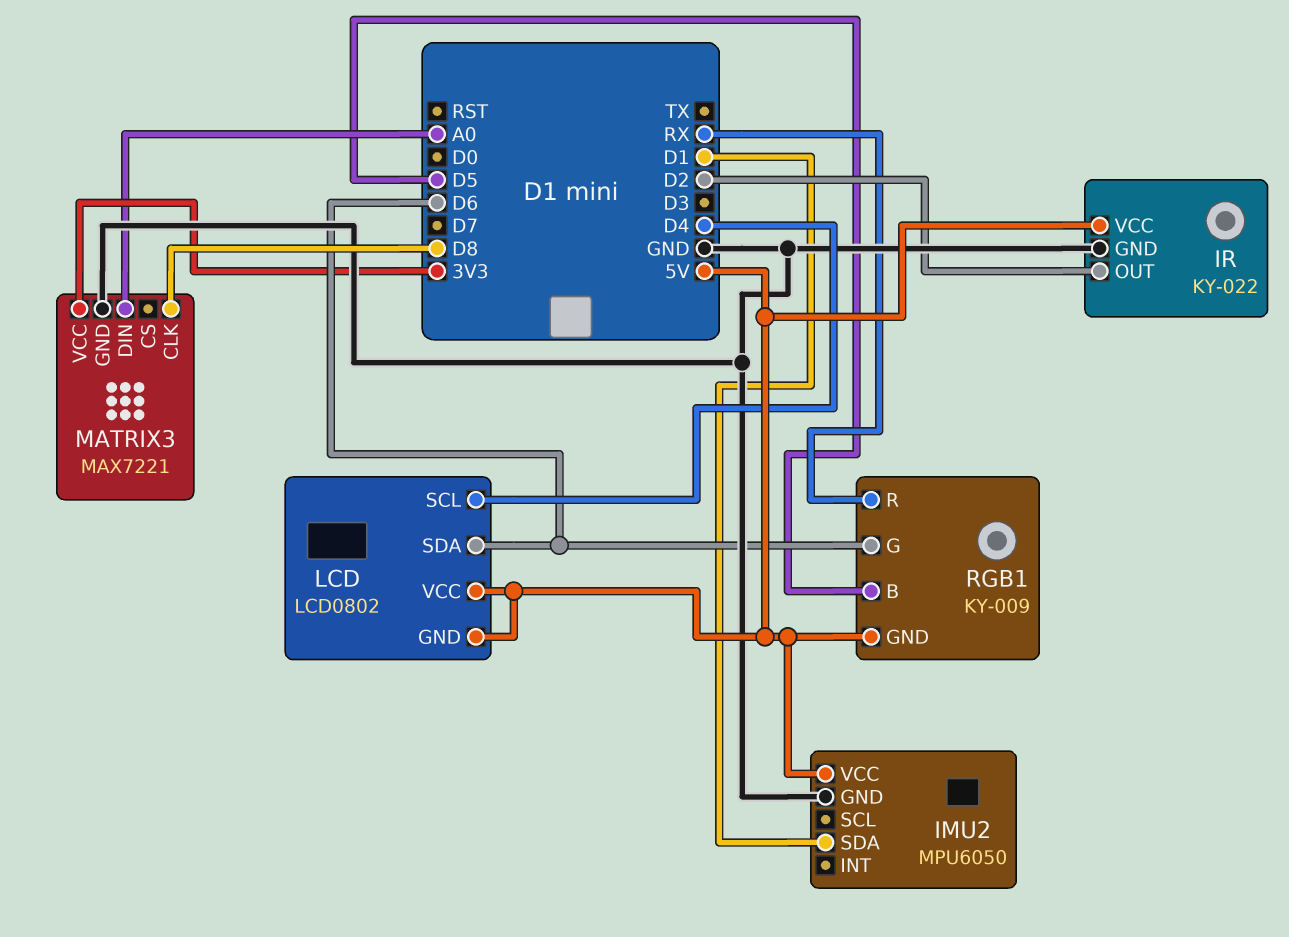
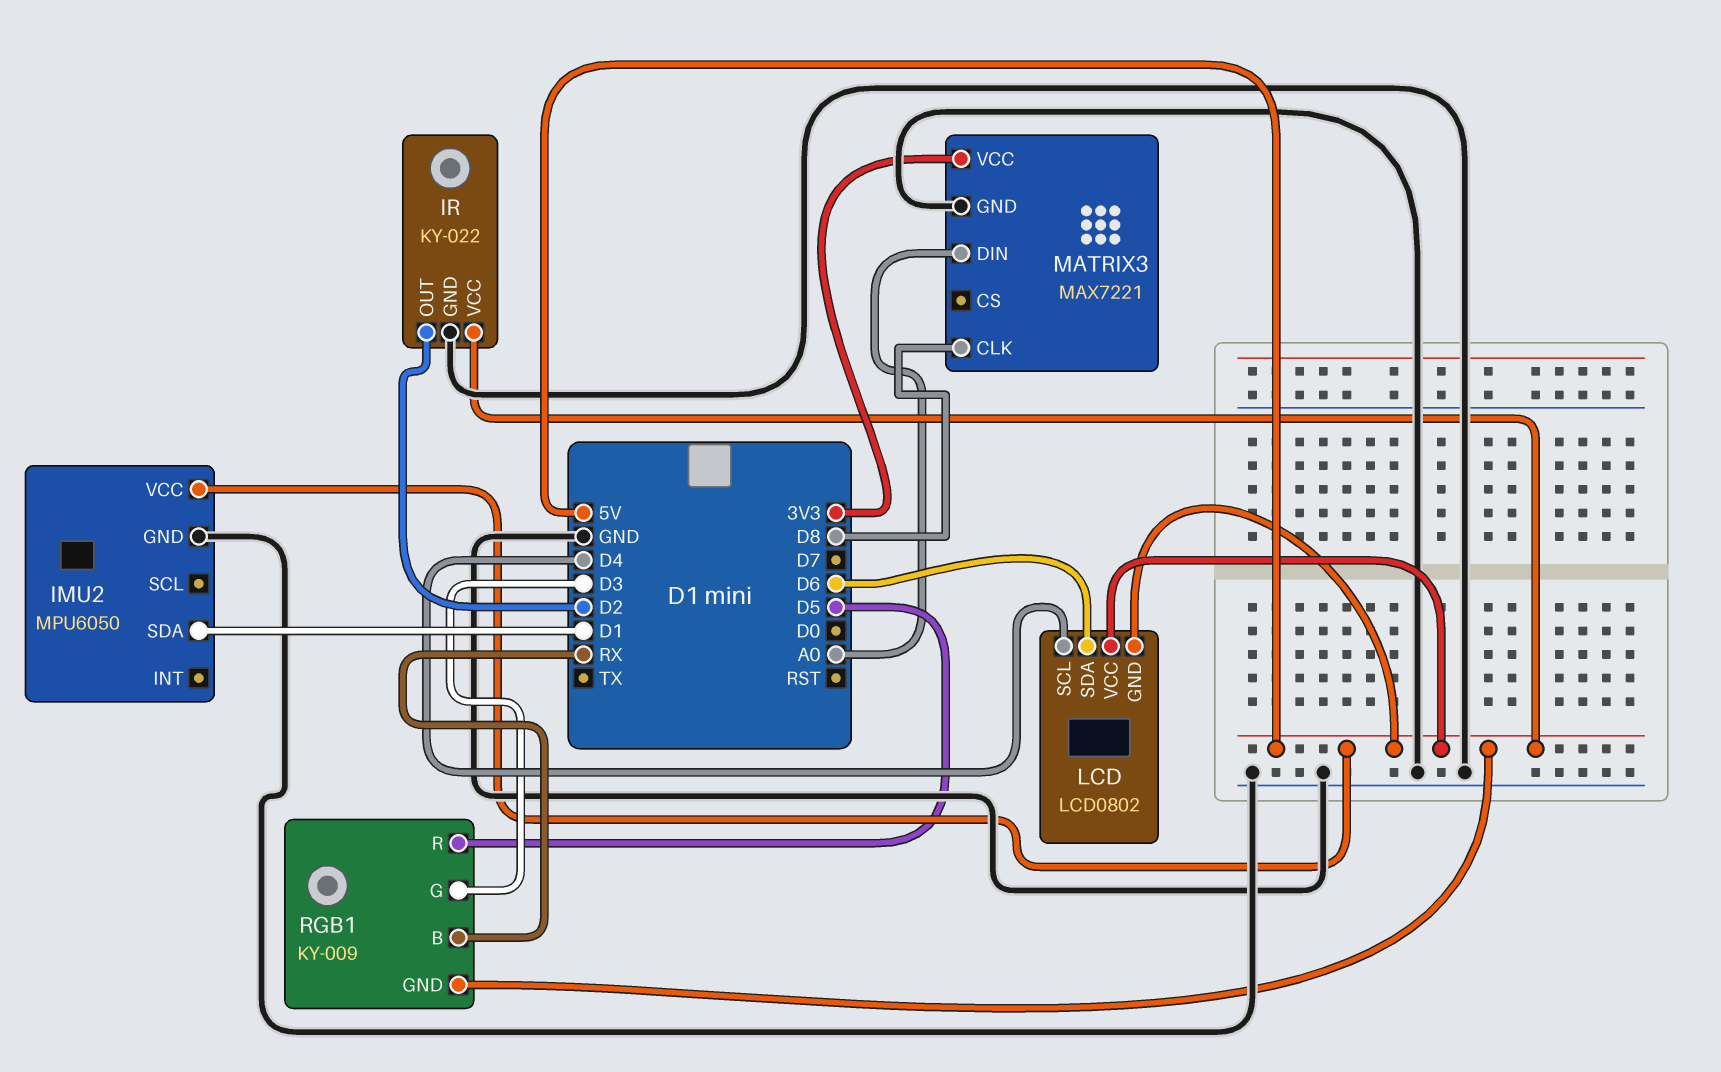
RGB1 pin B: D5 -> RX
RGB1 pin G: D6 -> D3
RGB1 pin R: RX -> D5

